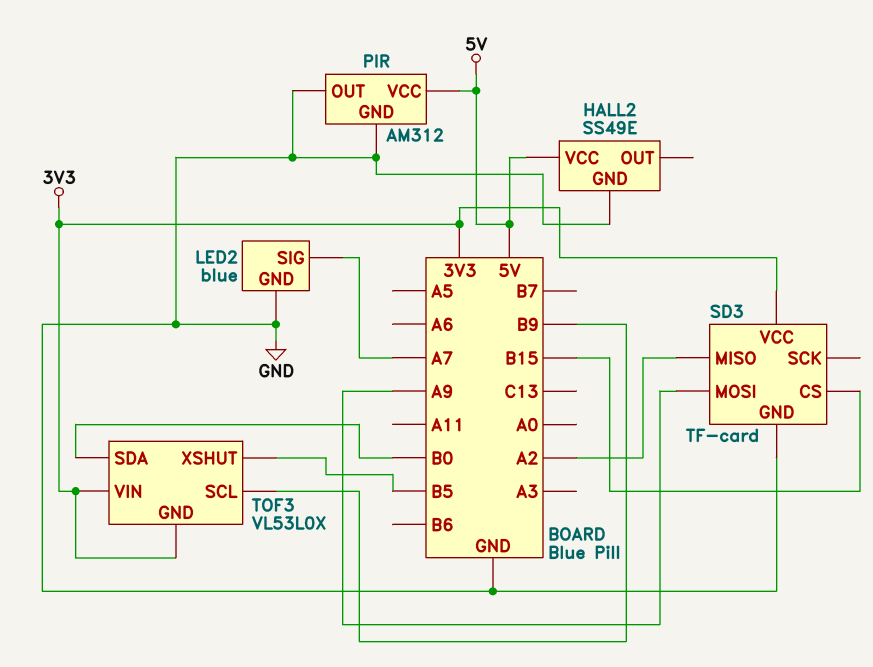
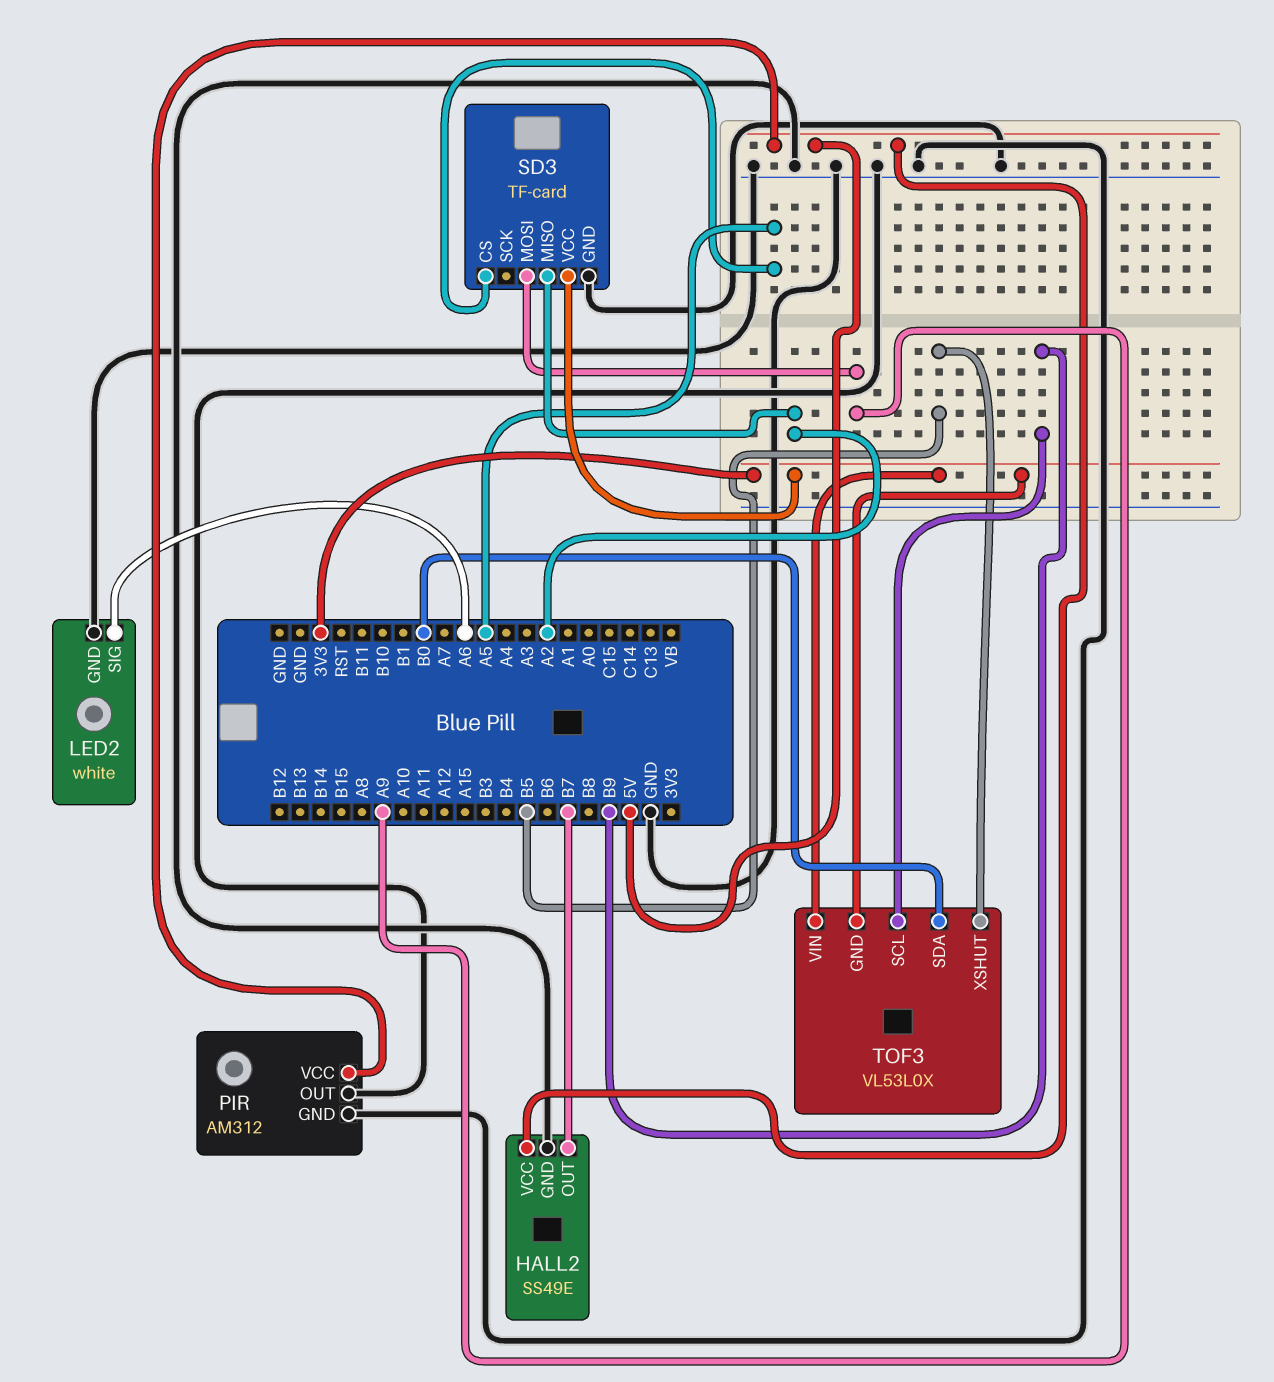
HALL2 pin OUT: none -> B7
LED2: blue -> white
LED2 pin SIG: A7 -> A6
SD3 pin CS: B15 -> A5

